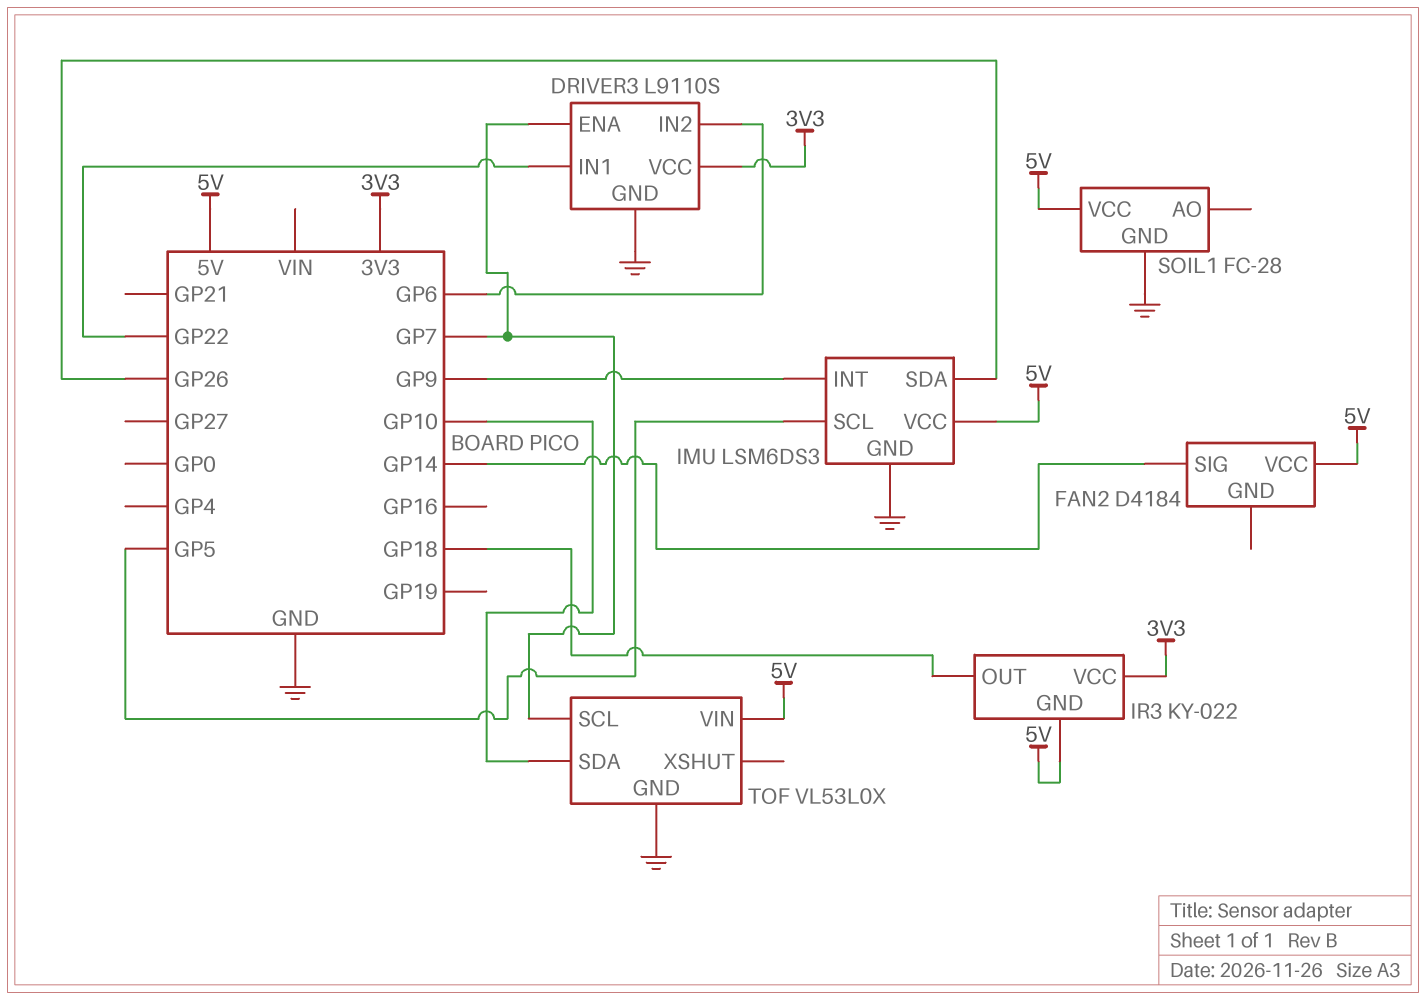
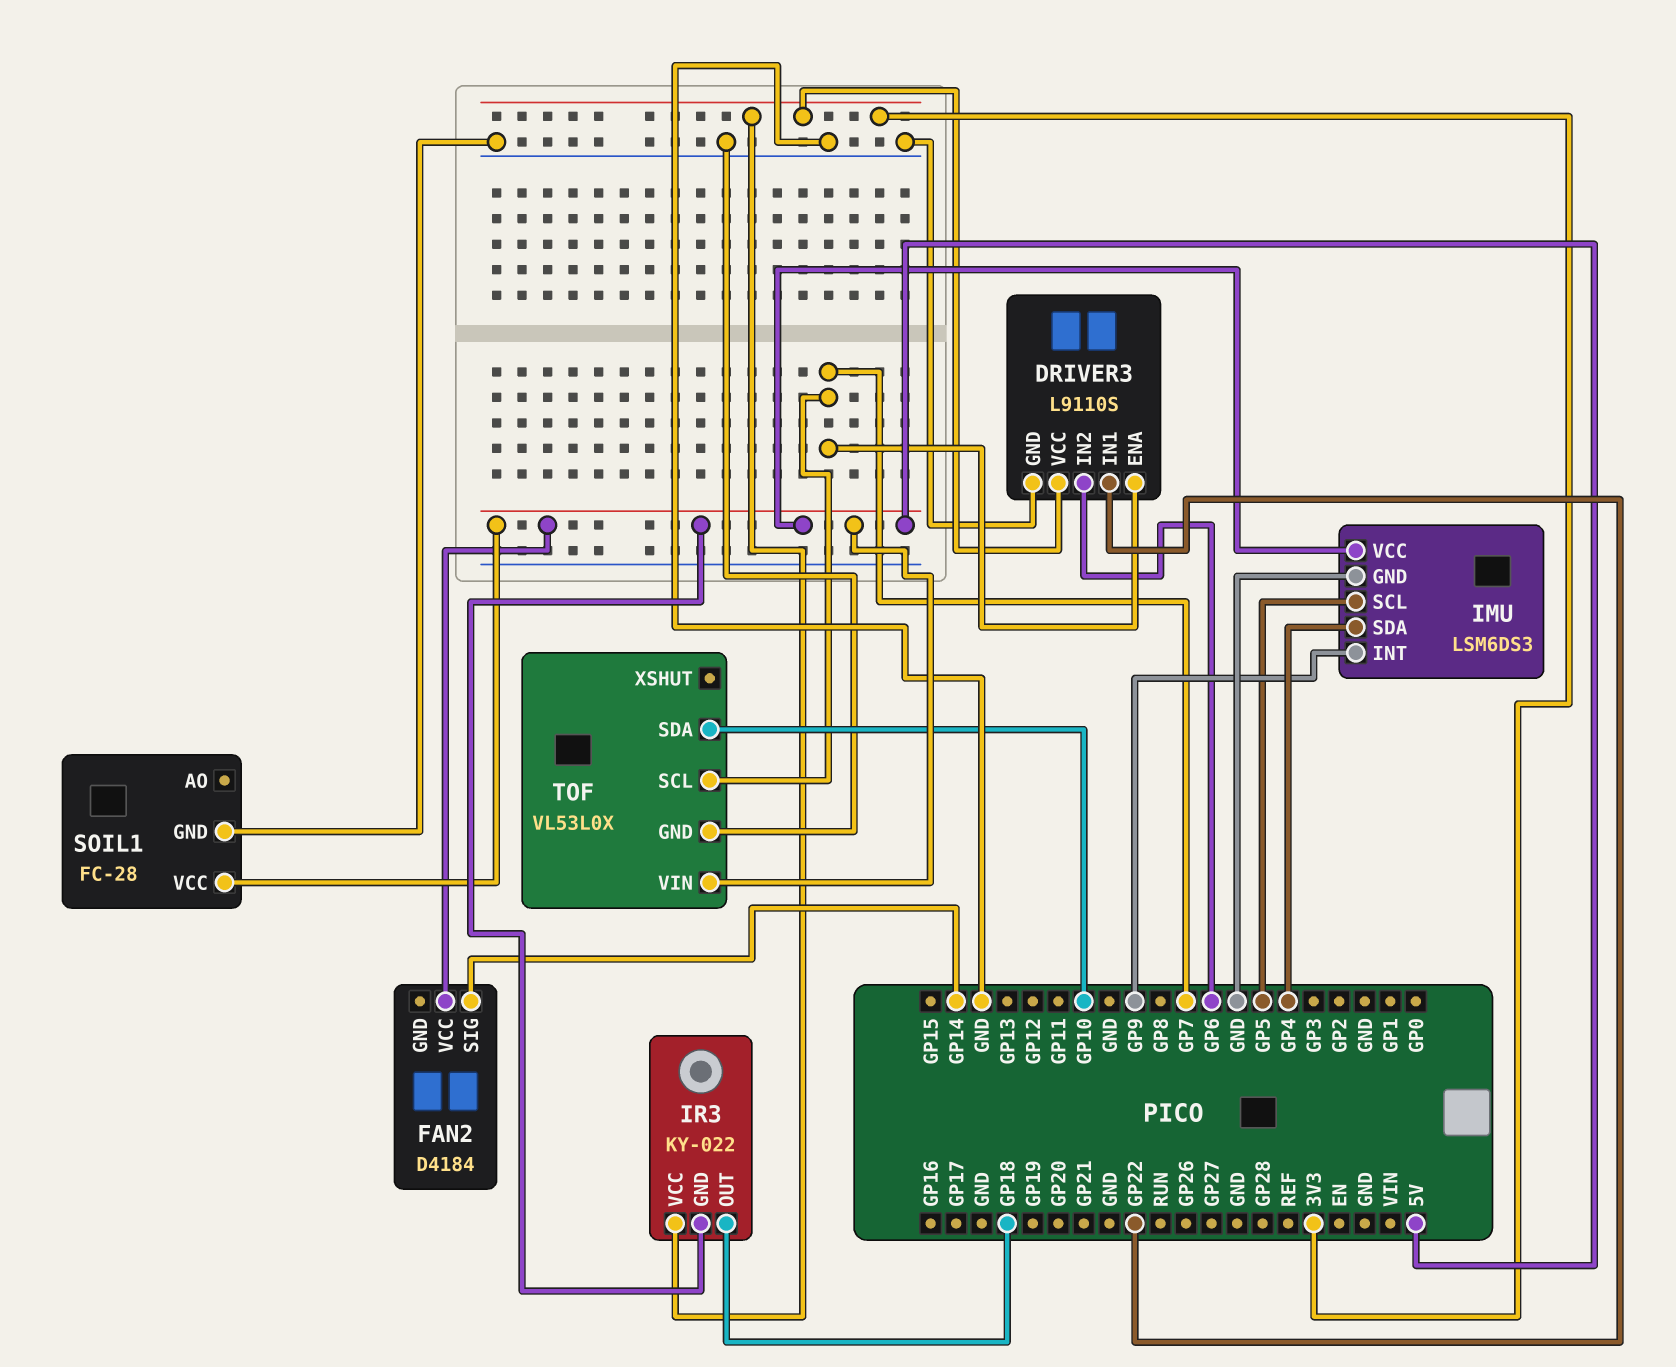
IMU pin SDA: GP26 -> GP4

